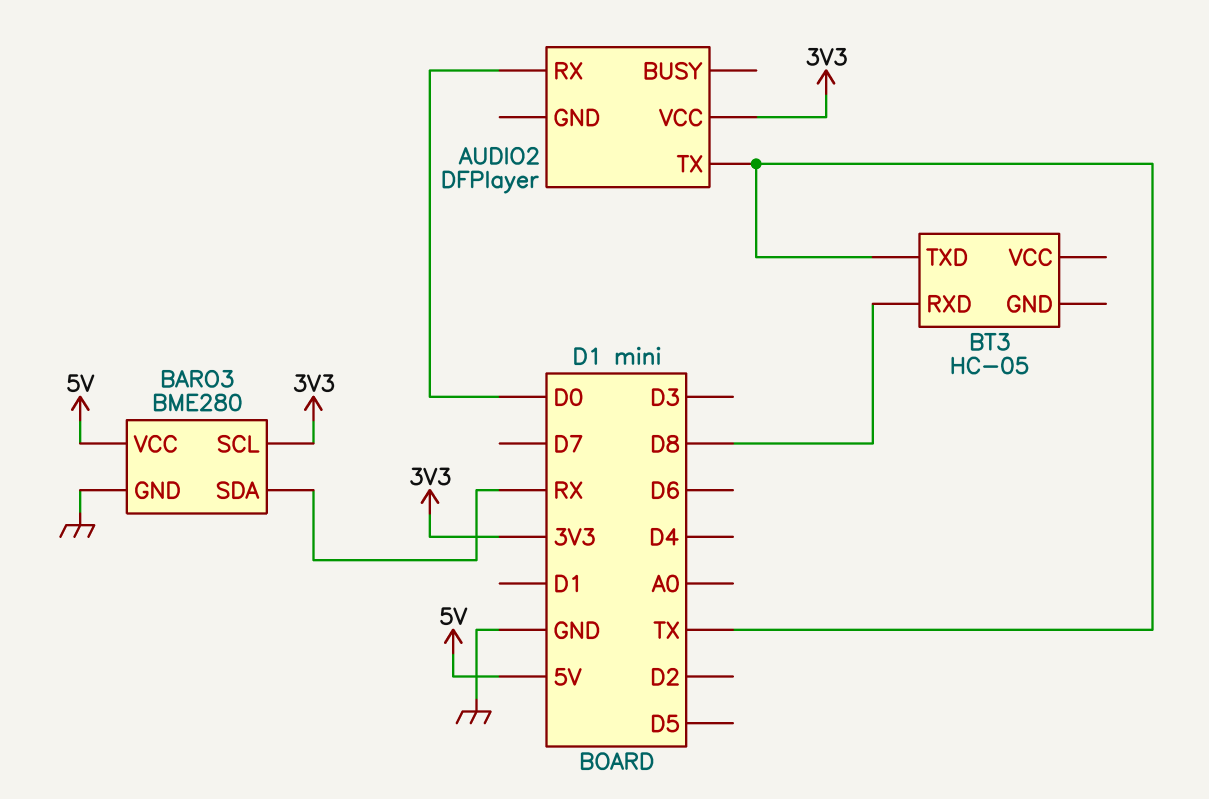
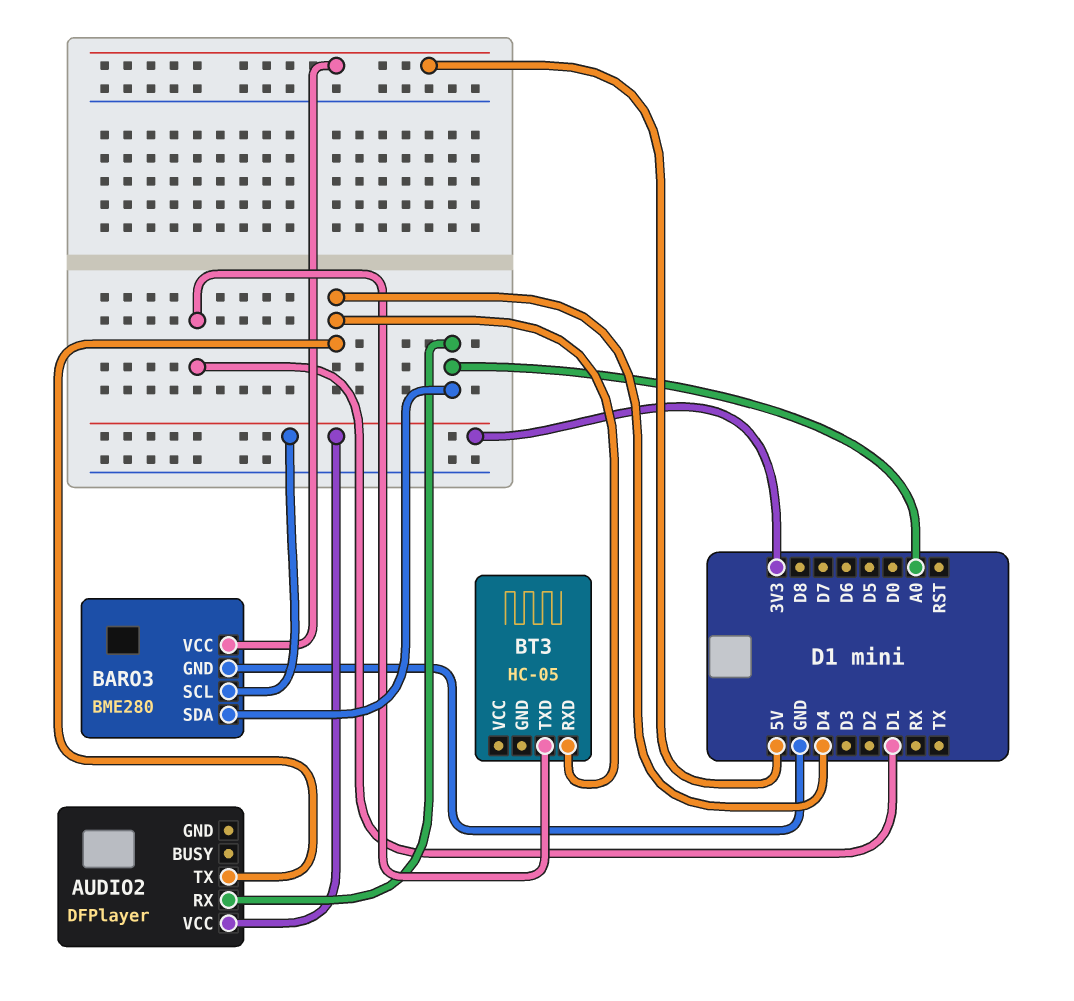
AUDIO2 pin RX: D0 -> A0
AUDIO2 pin TX: TX -> D4
BARO3 pin SDA: RX -> A0
BT3 pin RXD: D8 -> D4
BT3 pin TXD: TX -> D1

